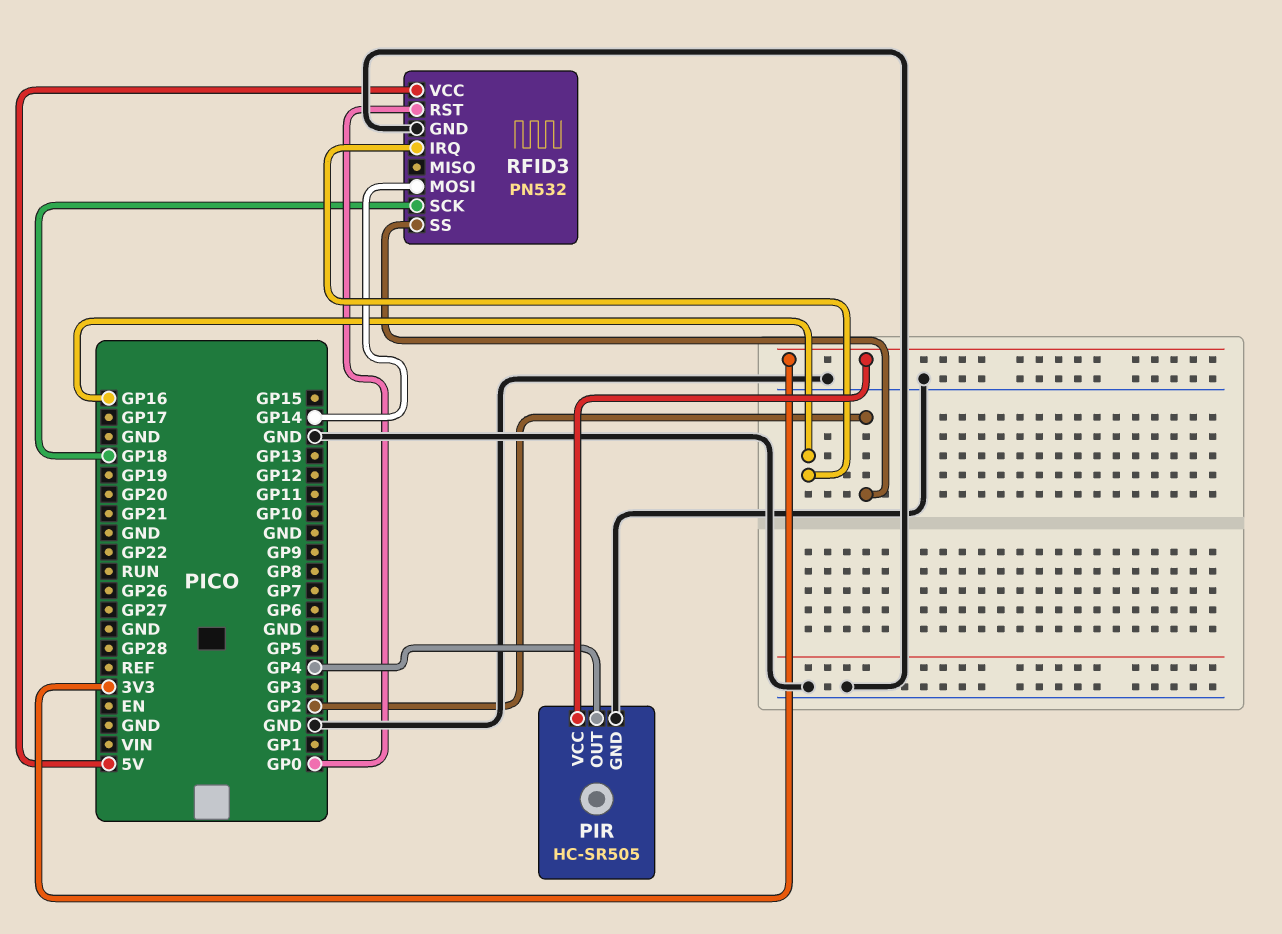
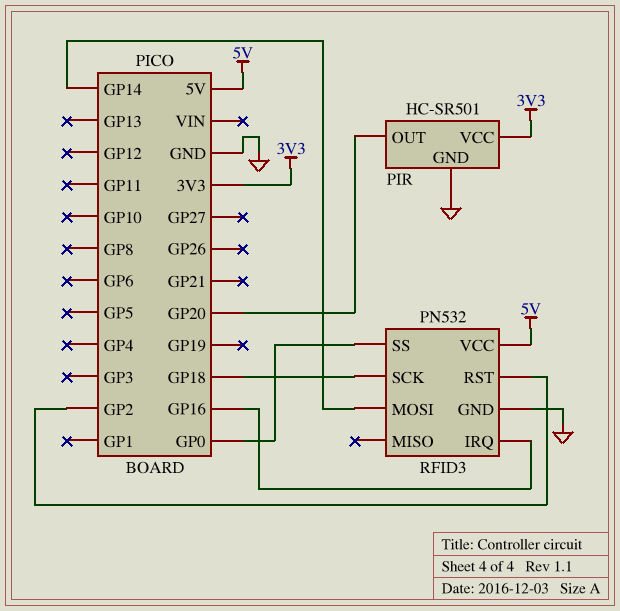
PIR: HC-SR505 -> HC-SR501
PIR pin OUT: GP4 -> GP20
RFID3 pin RST: GP0 -> GP2
RFID3 pin SS: GP2 -> GP0

